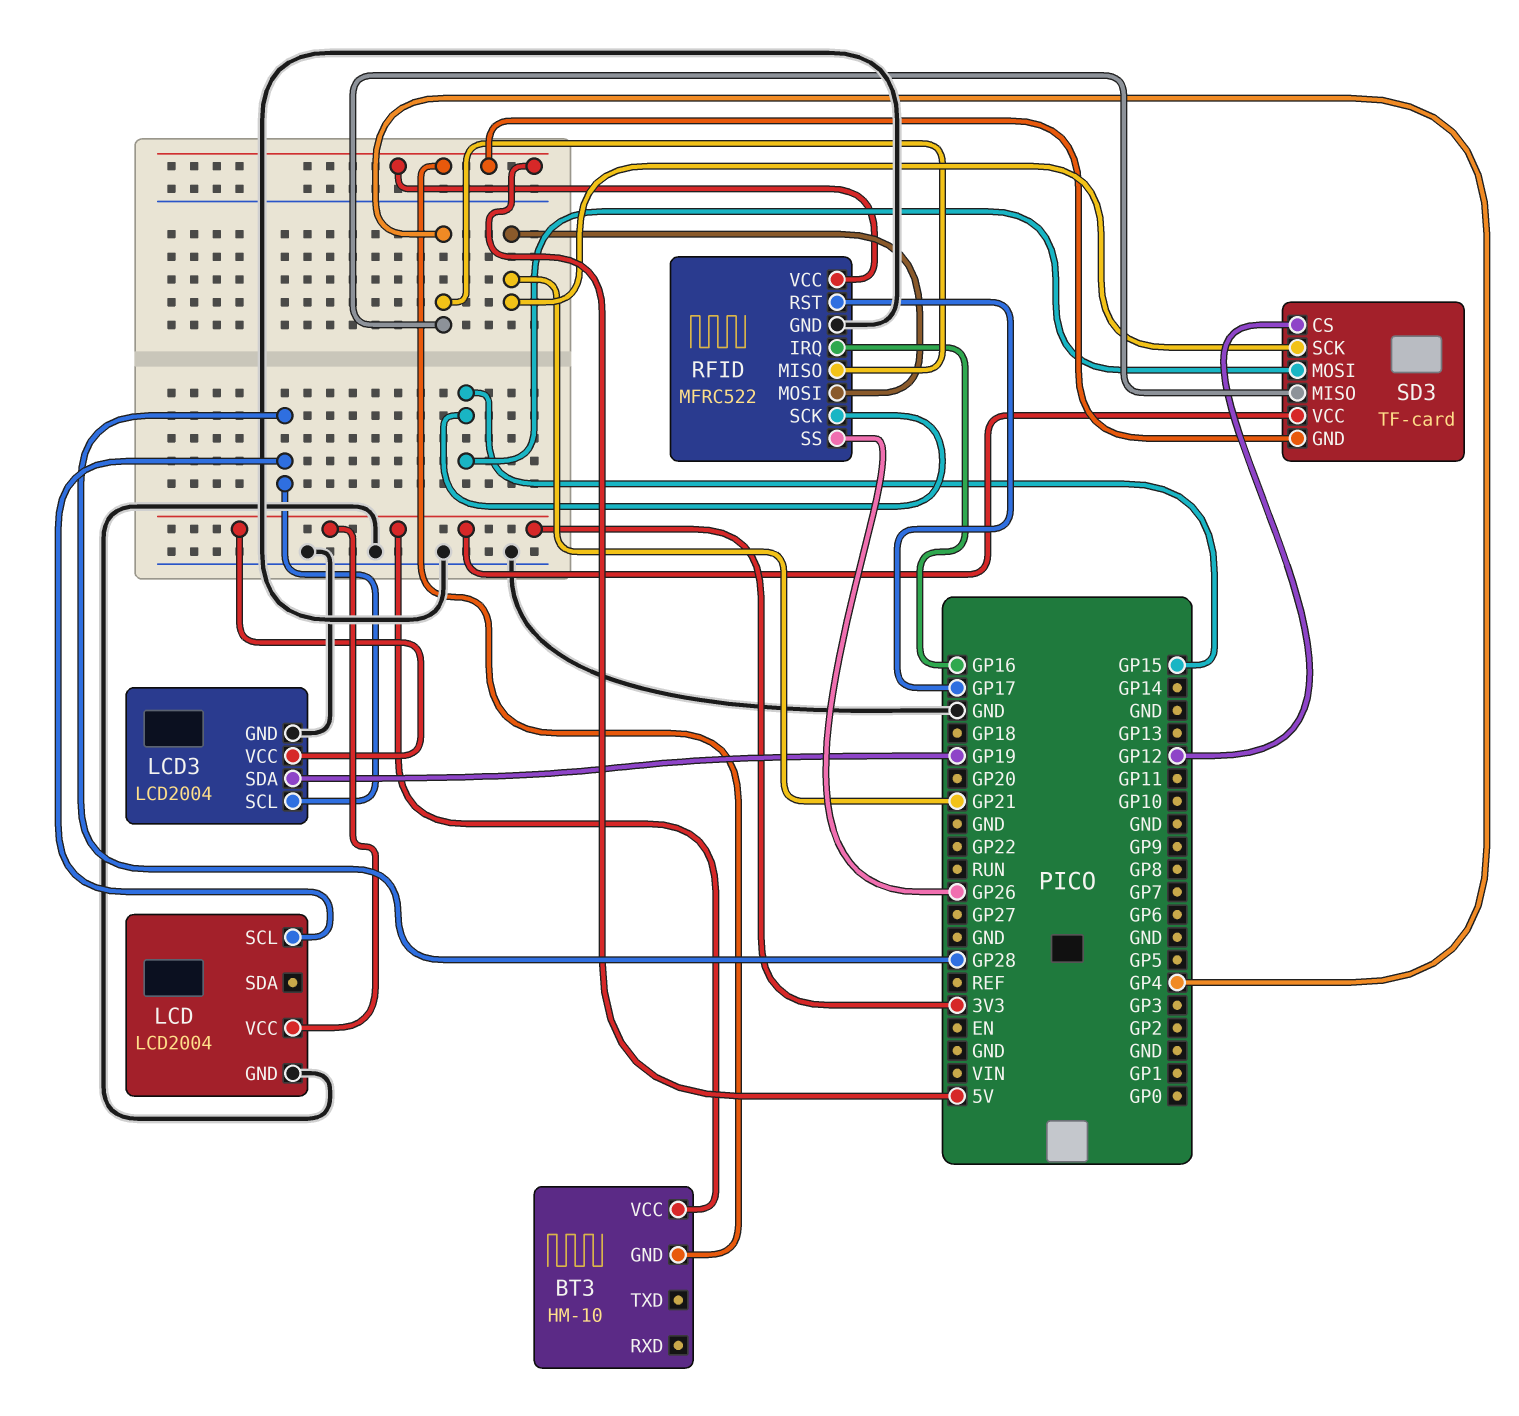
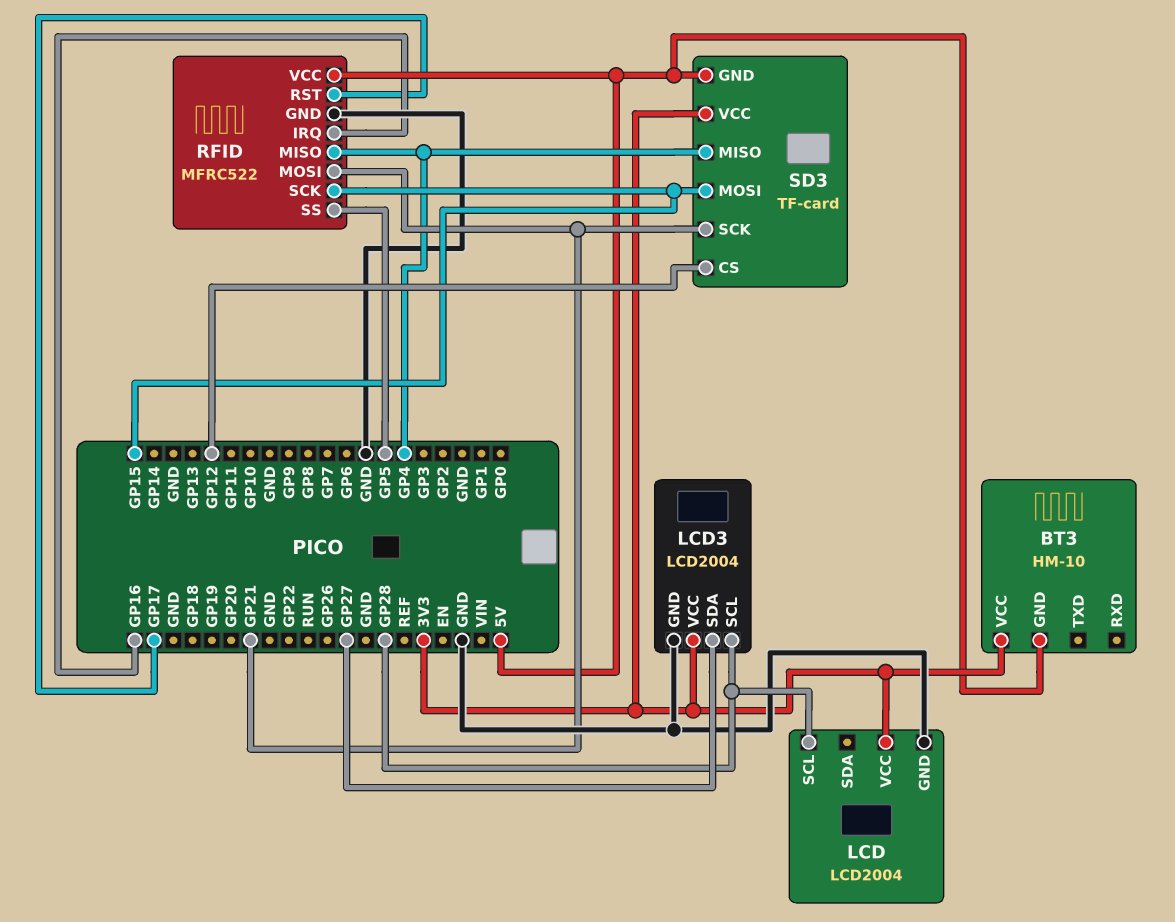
LCD3 pin SDA: GP19 -> GP27
RFID pin SS: GP26 -> GP5

